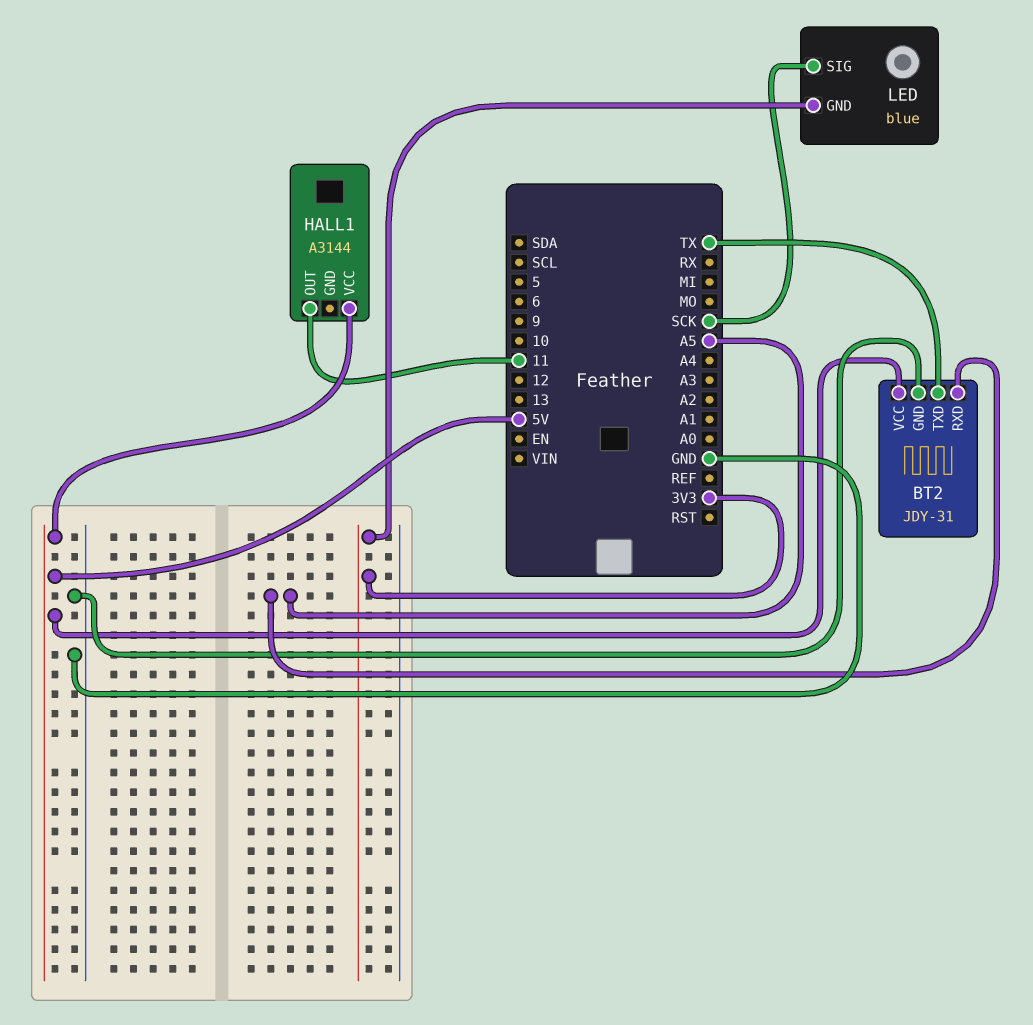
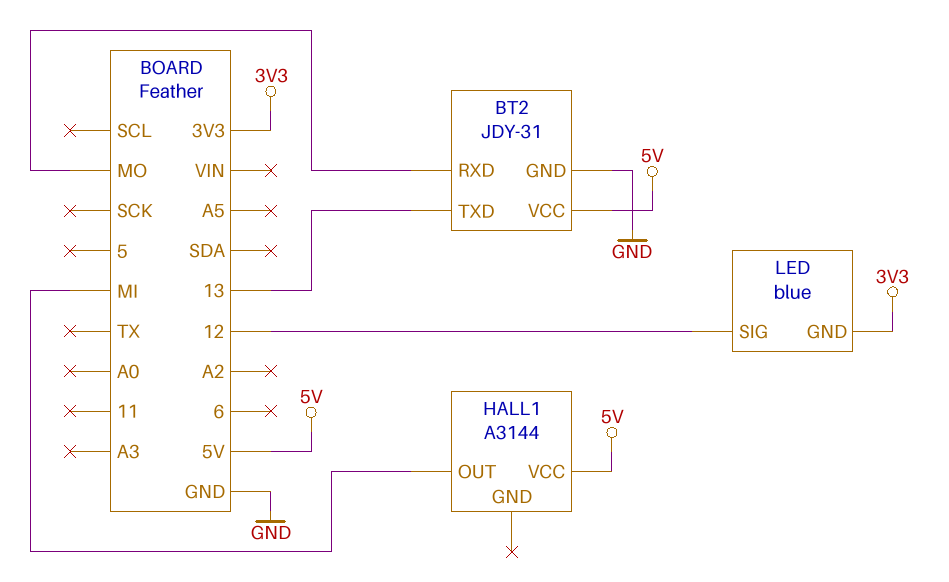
BT2 pin RXD: A5 -> MO
BT2 pin TXD: TX -> 13
HALL1 pin OUT: 11 -> MI
LED pin SIG: SCK -> 12

